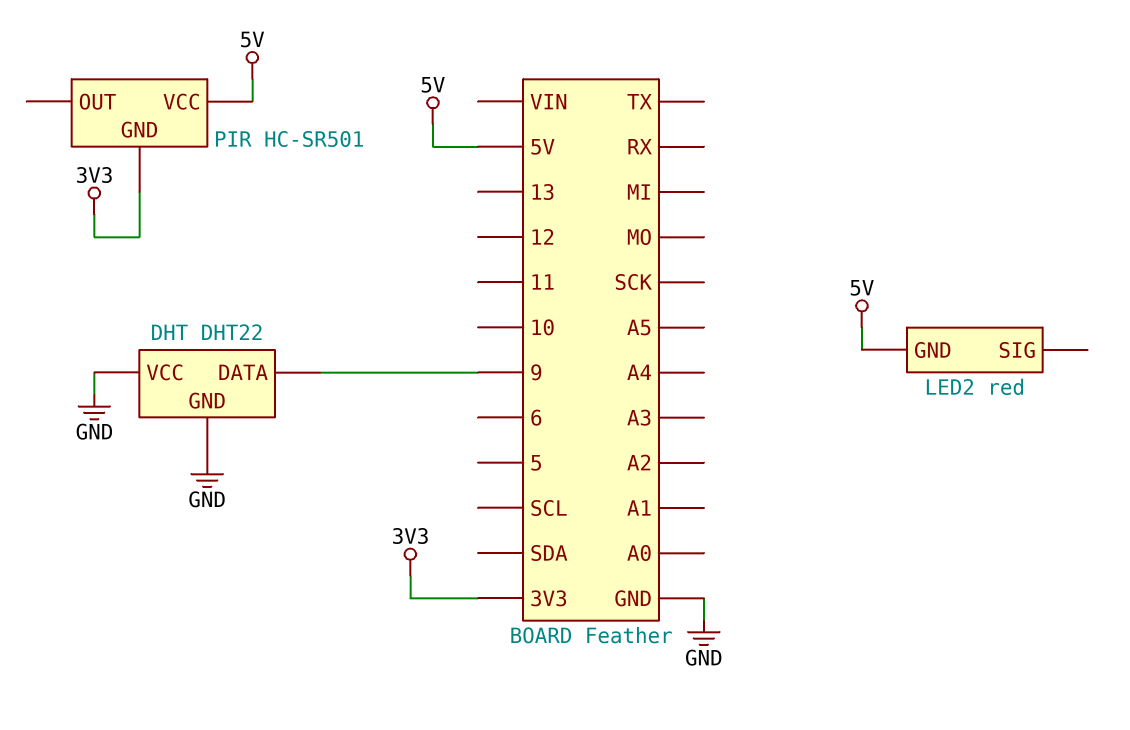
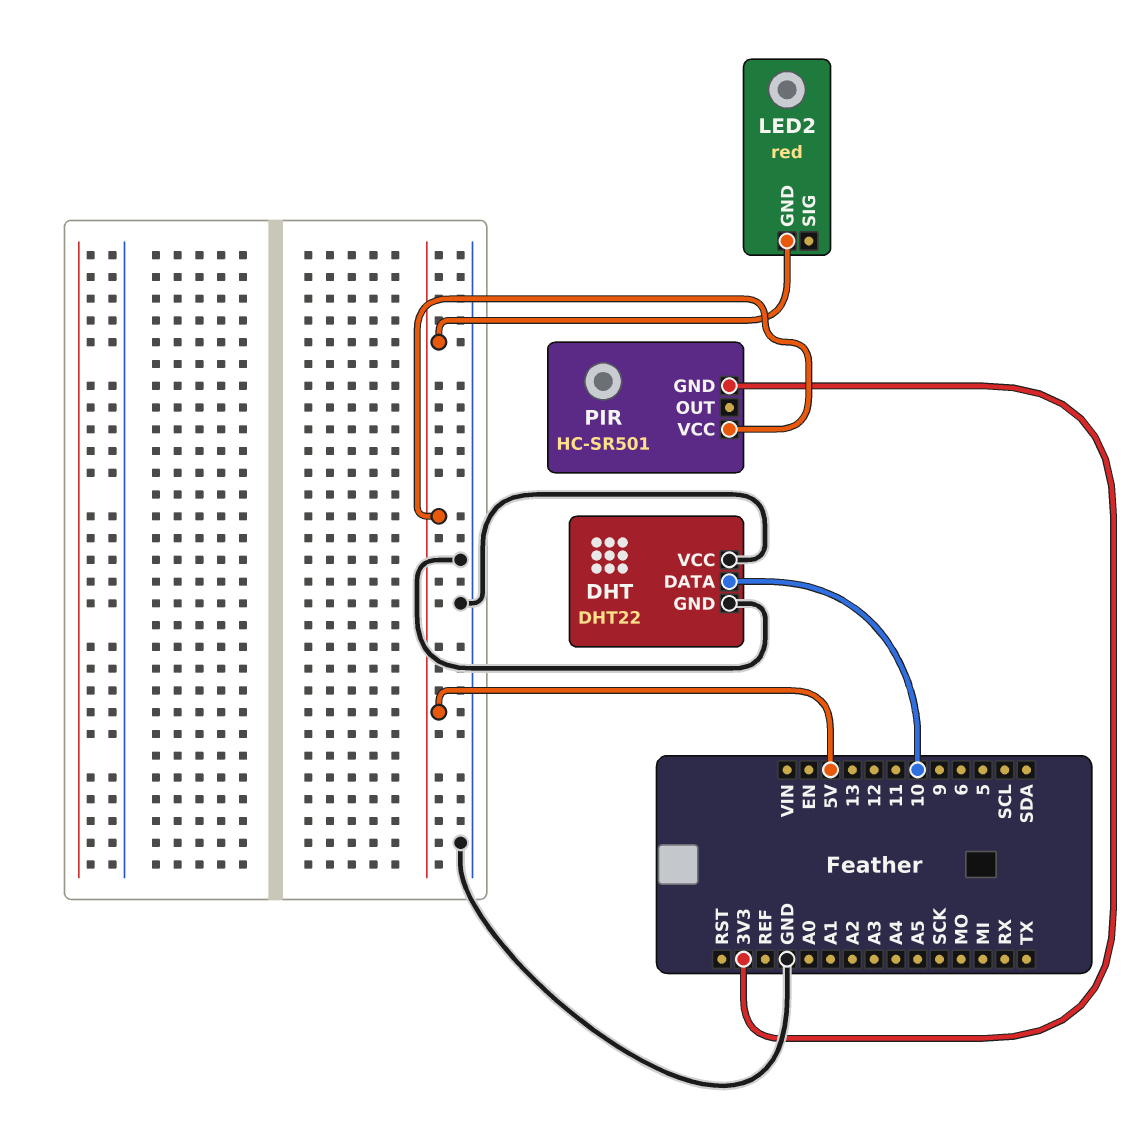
DHT pin DATA: 9 -> 10

